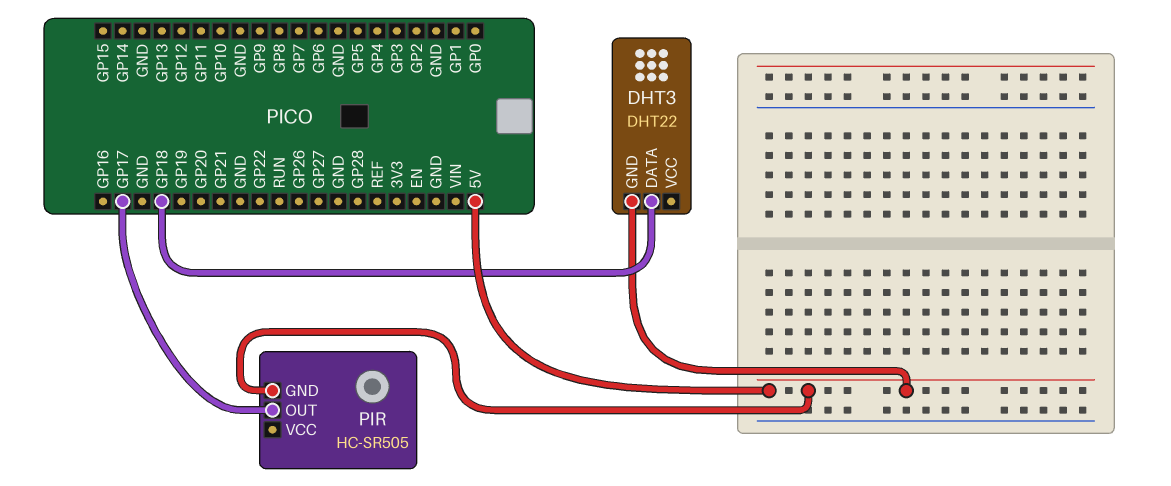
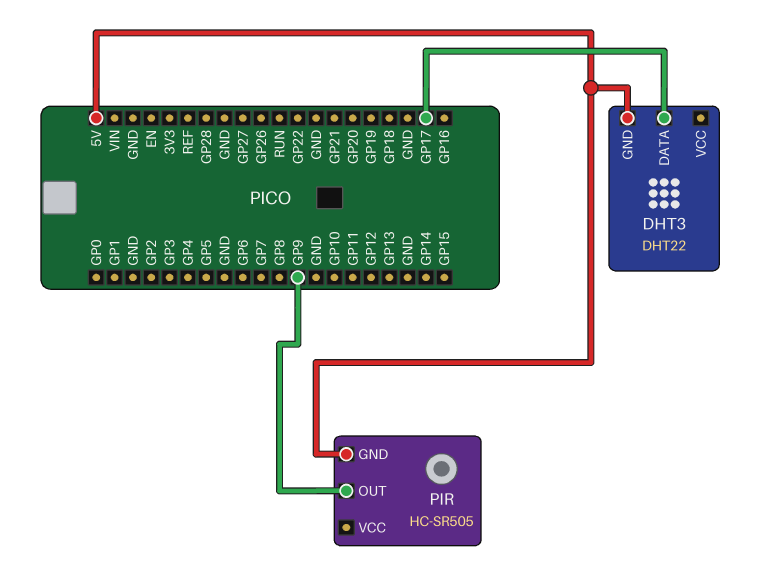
DHT3 pin DATA: GP18 -> GP17
PIR pin OUT: GP17 -> GP9

